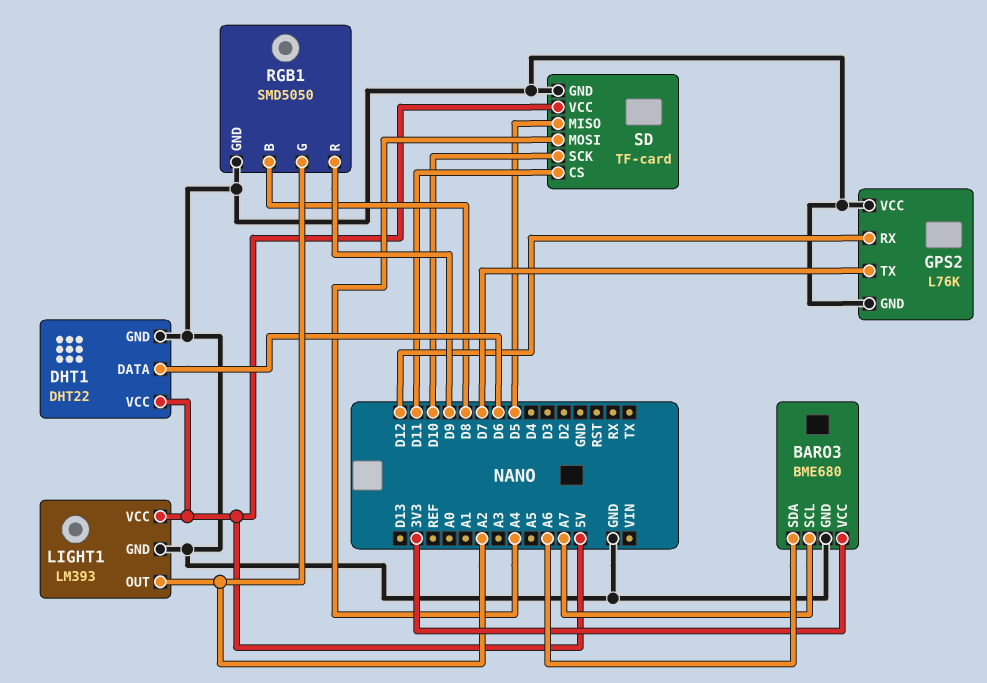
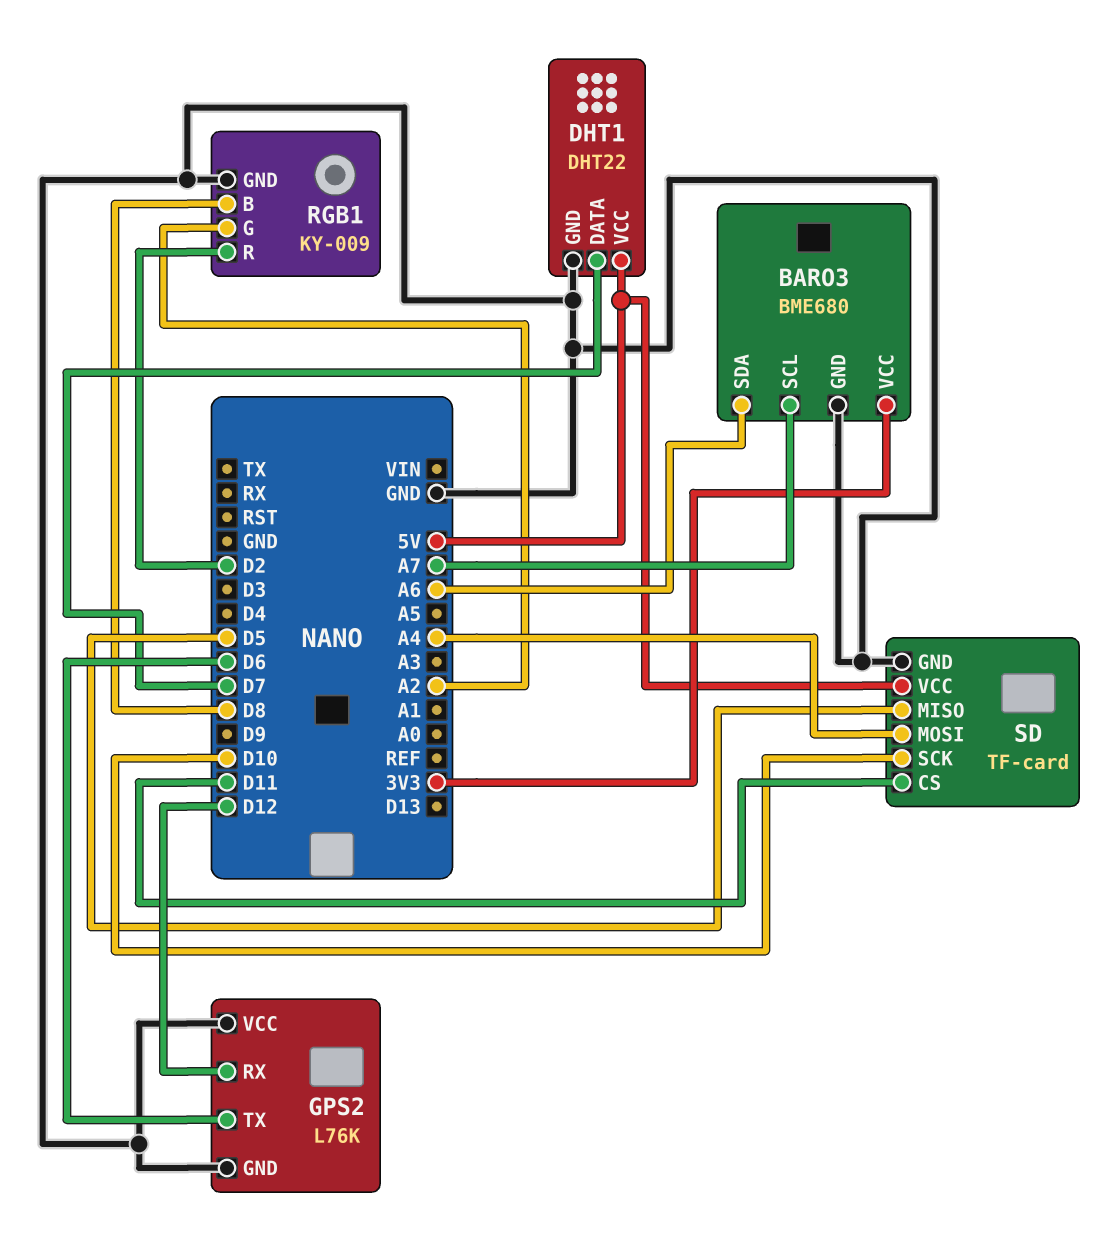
DHT1 pin DATA: D6 -> D7
GPS2 pin TX: D7 -> D6
LIGHT1: LM393 -> none
LIGHT1 pin GND: GND -> none
LIGHT1 pin OUT: A2 -> none
LIGHT1 pin VCC: 5V -> none
RGB1: SMD5050 -> KY-009
RGB1 pin R: D9 -> D2

